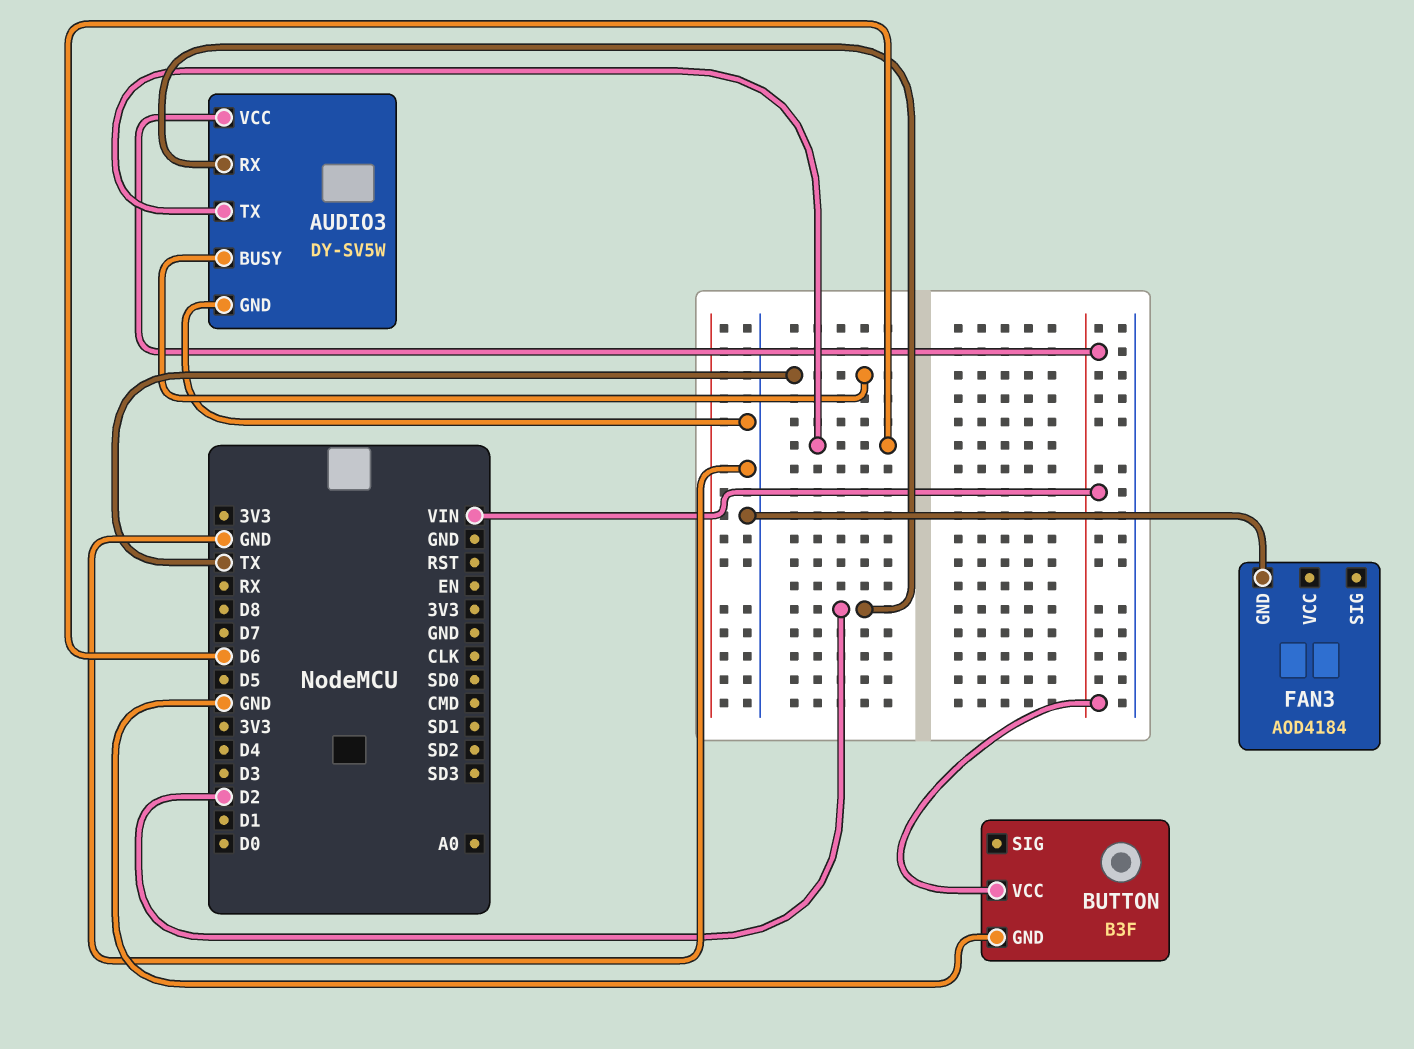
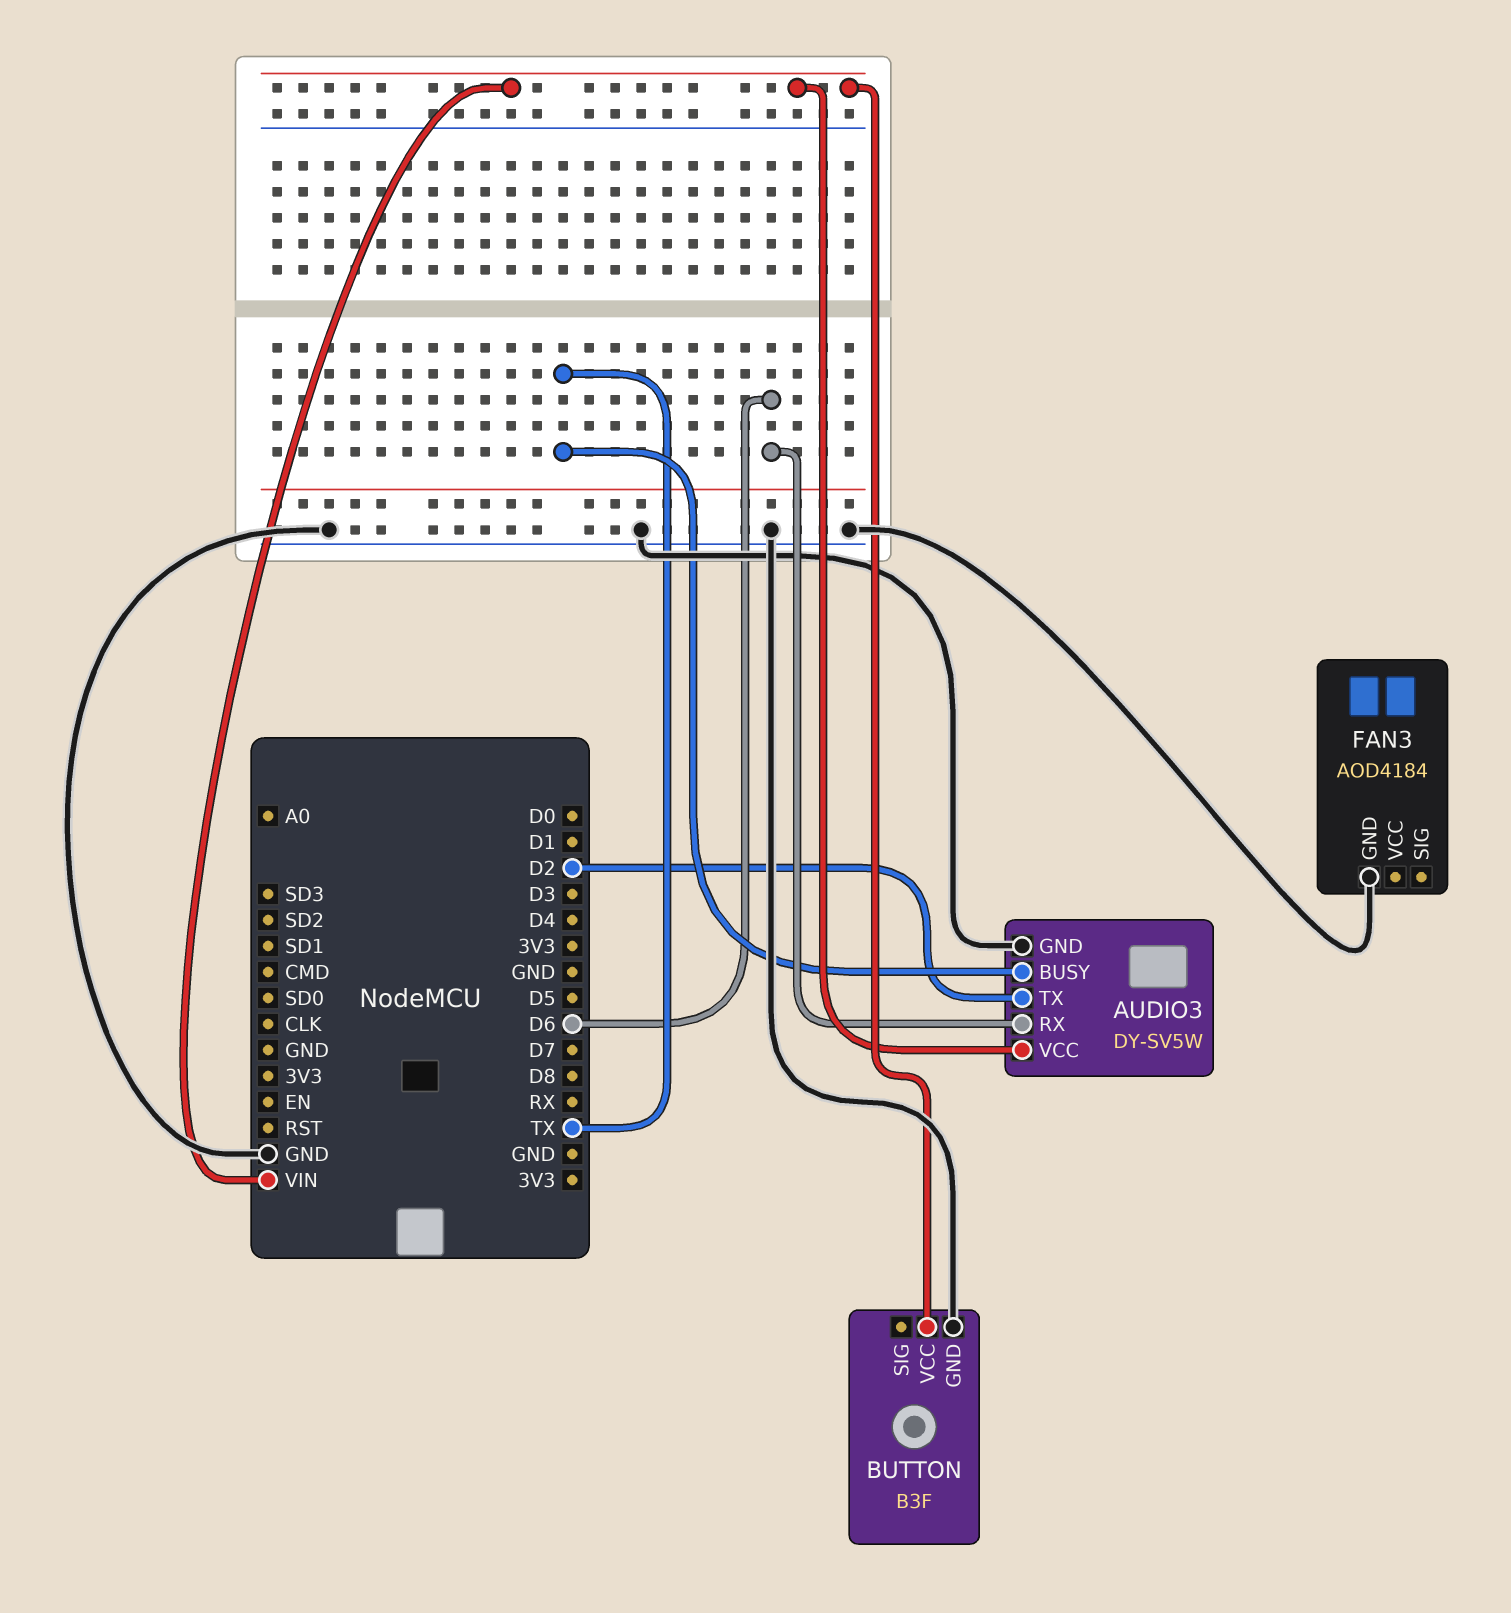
AUDIO3 pin RX: D2 -> D6
AUDIO3 pin TX: D6 -> D2

